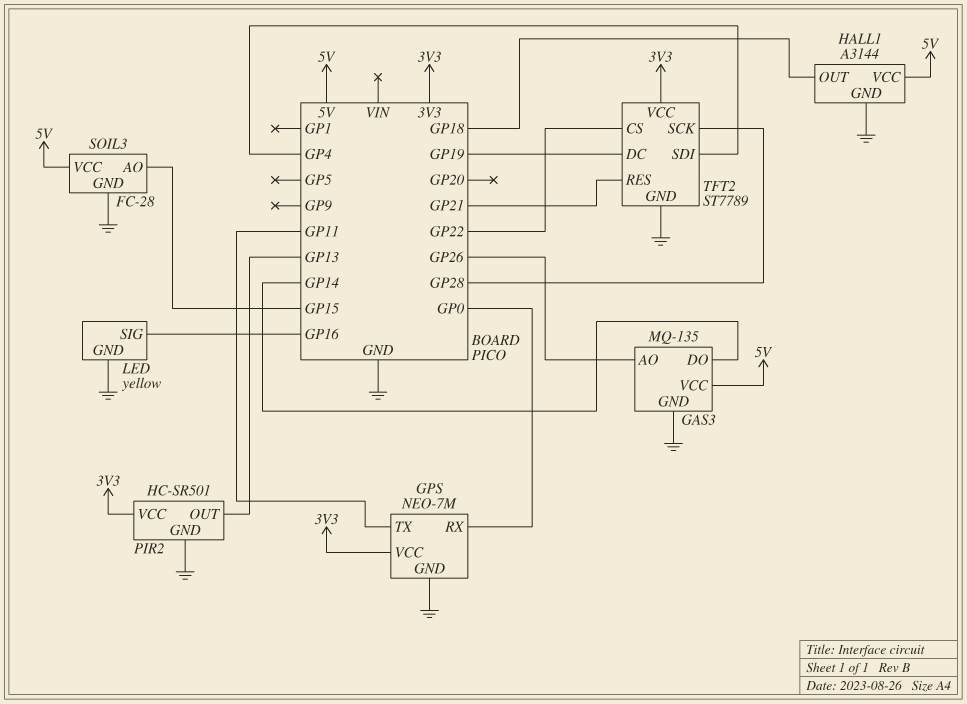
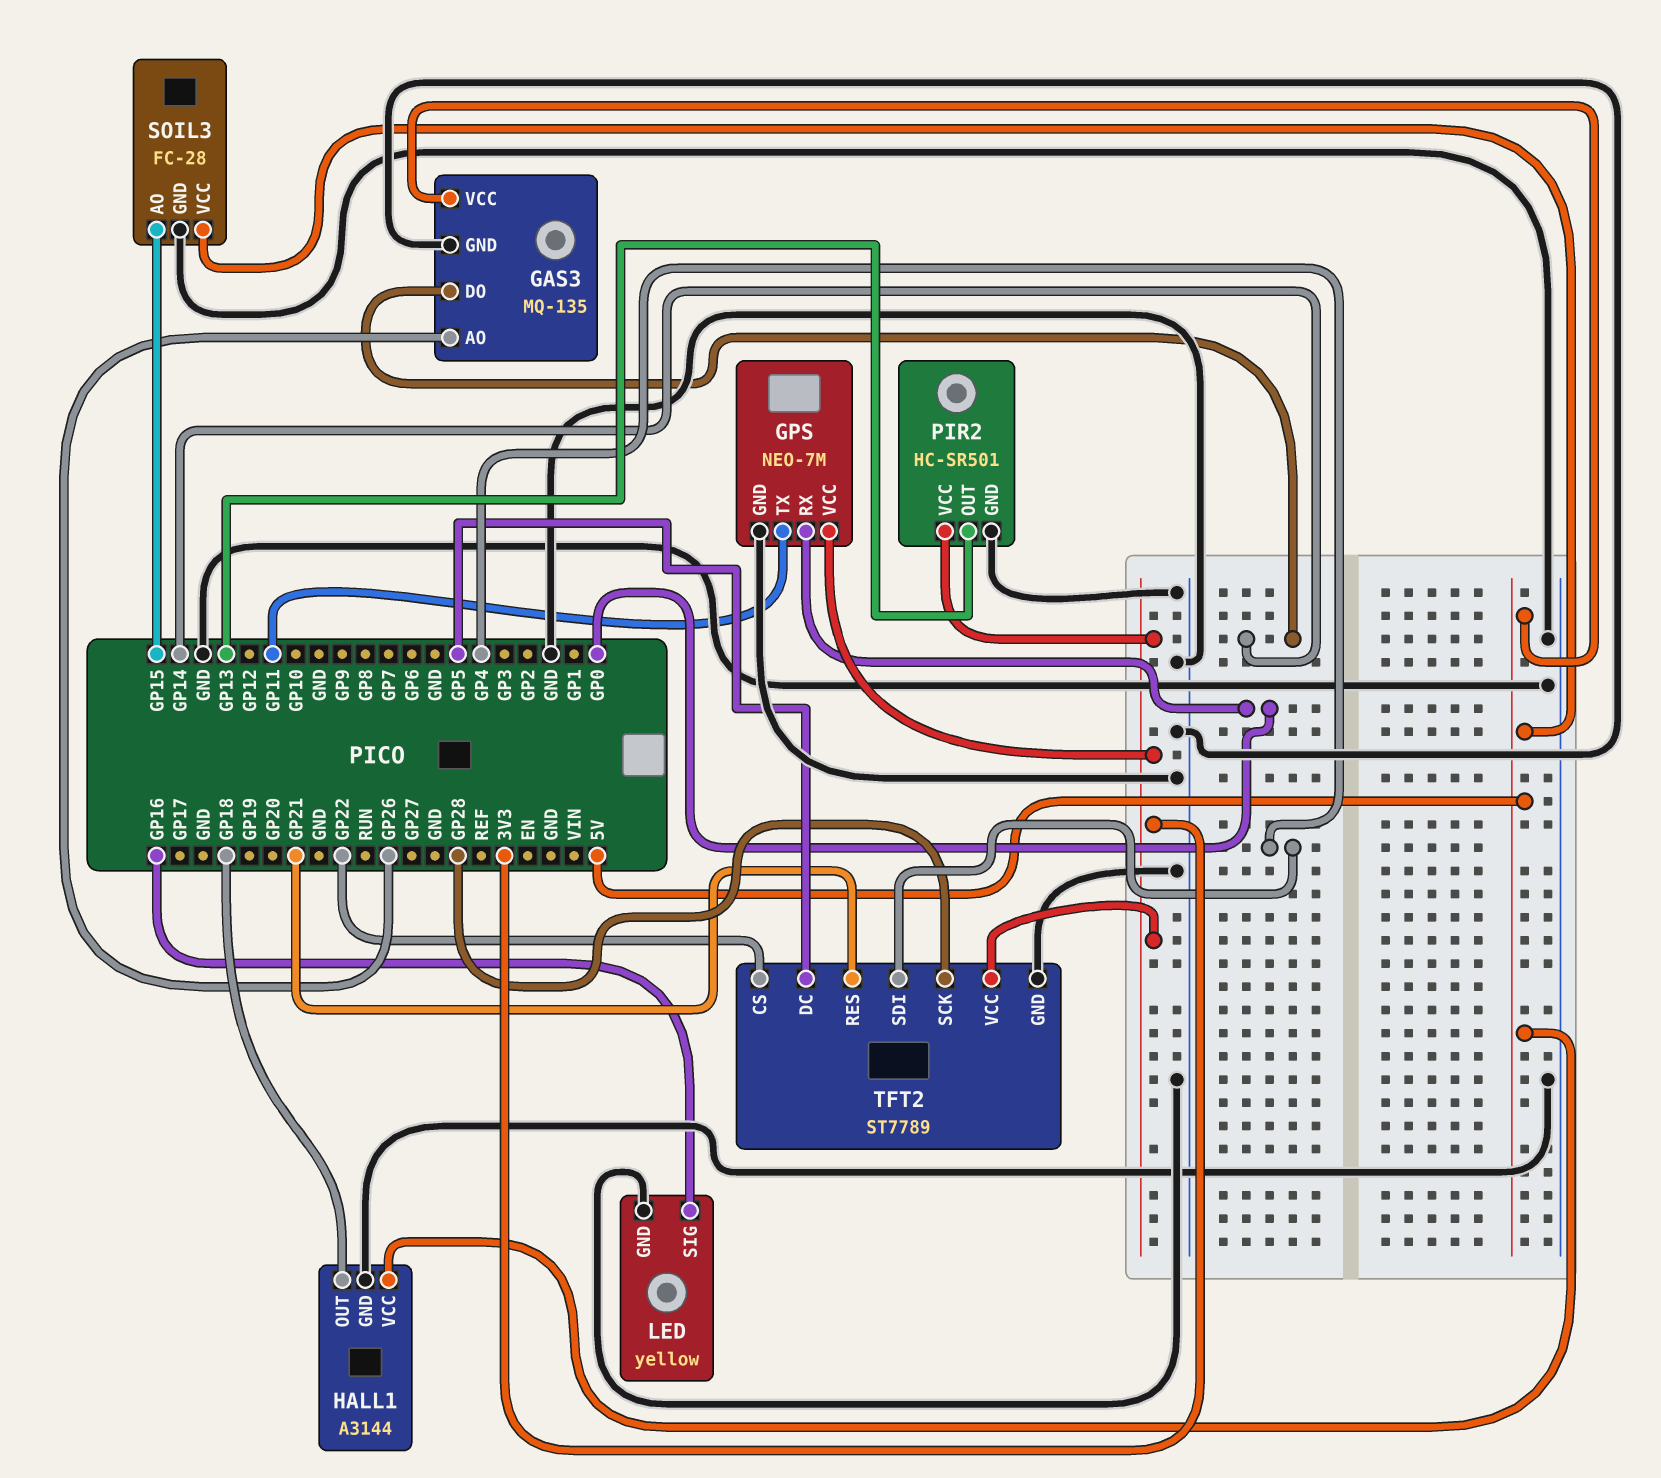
TFT2 pin DC: GP19 -> GP5

